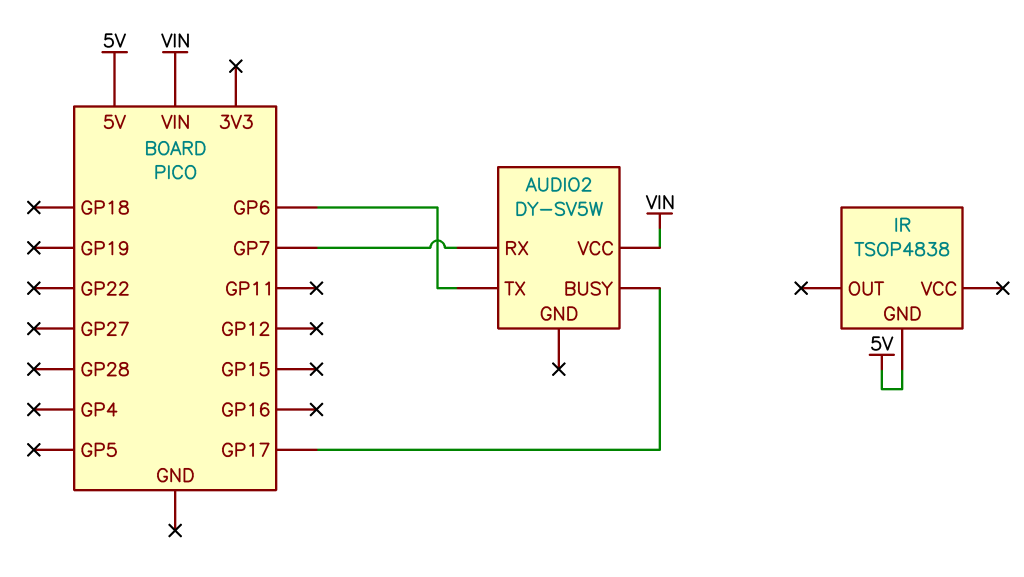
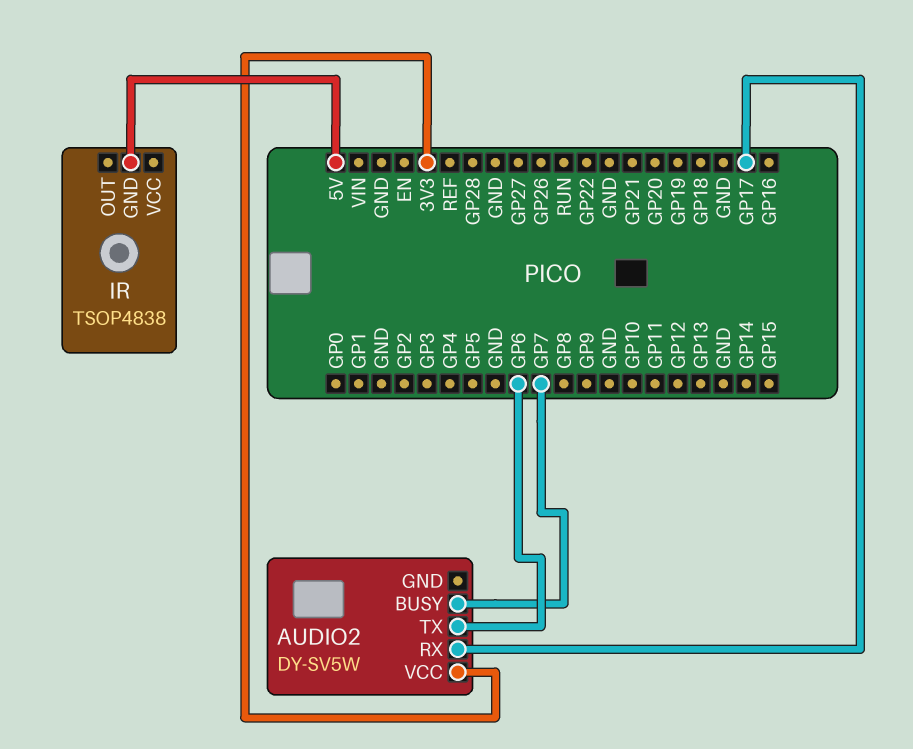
AUDIO2 pin BUSY: GP17 -> GP7
AUDIO2 pin RX: GP7 -> GP17
AUDIO2 pin VCC: VIN -> 3V3

